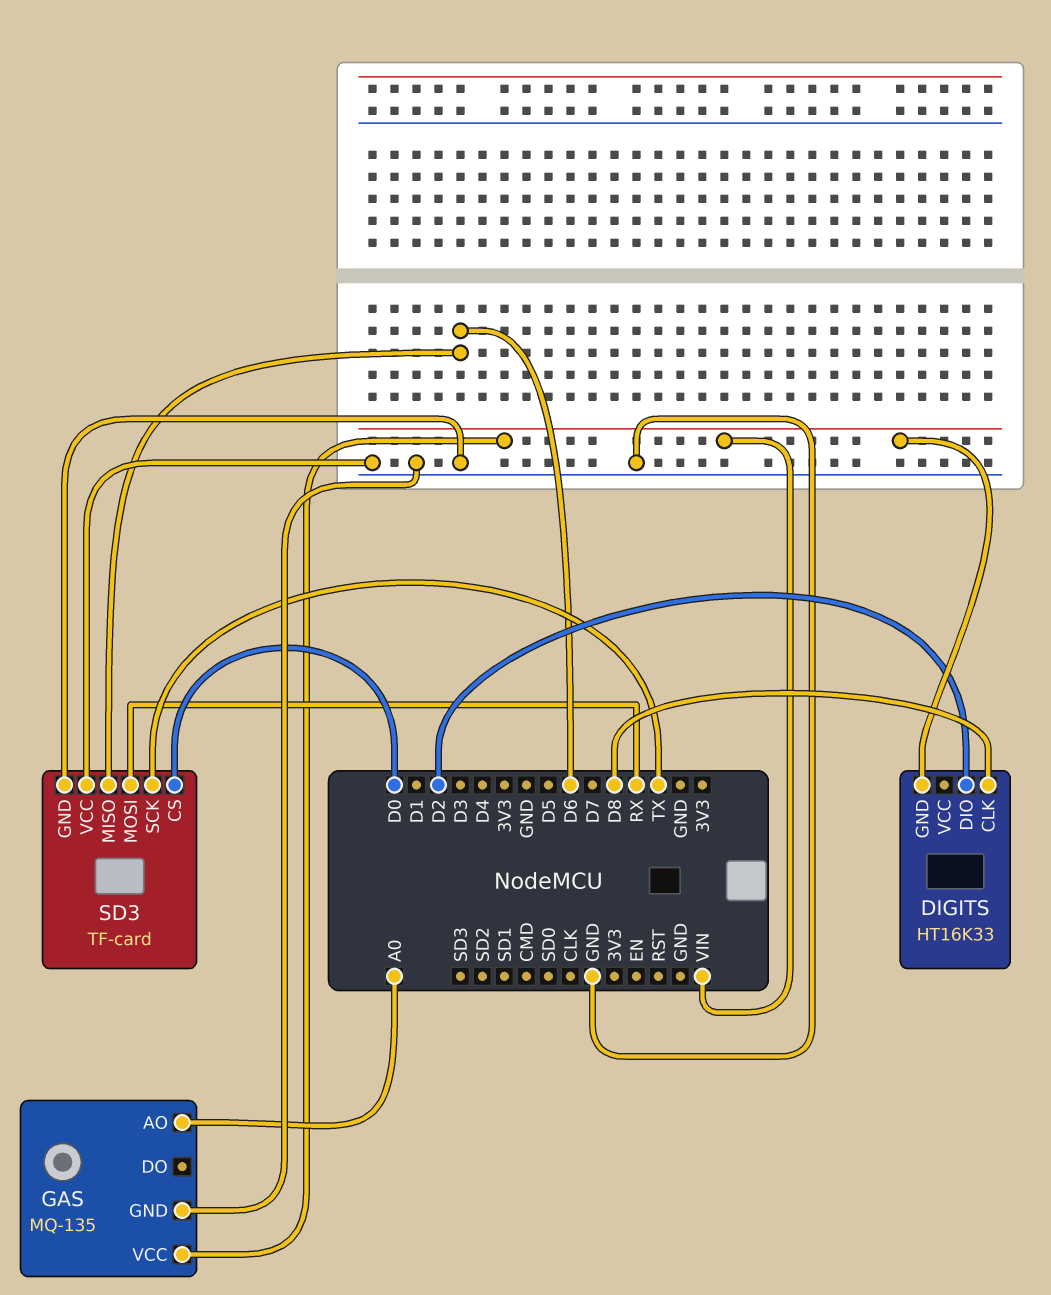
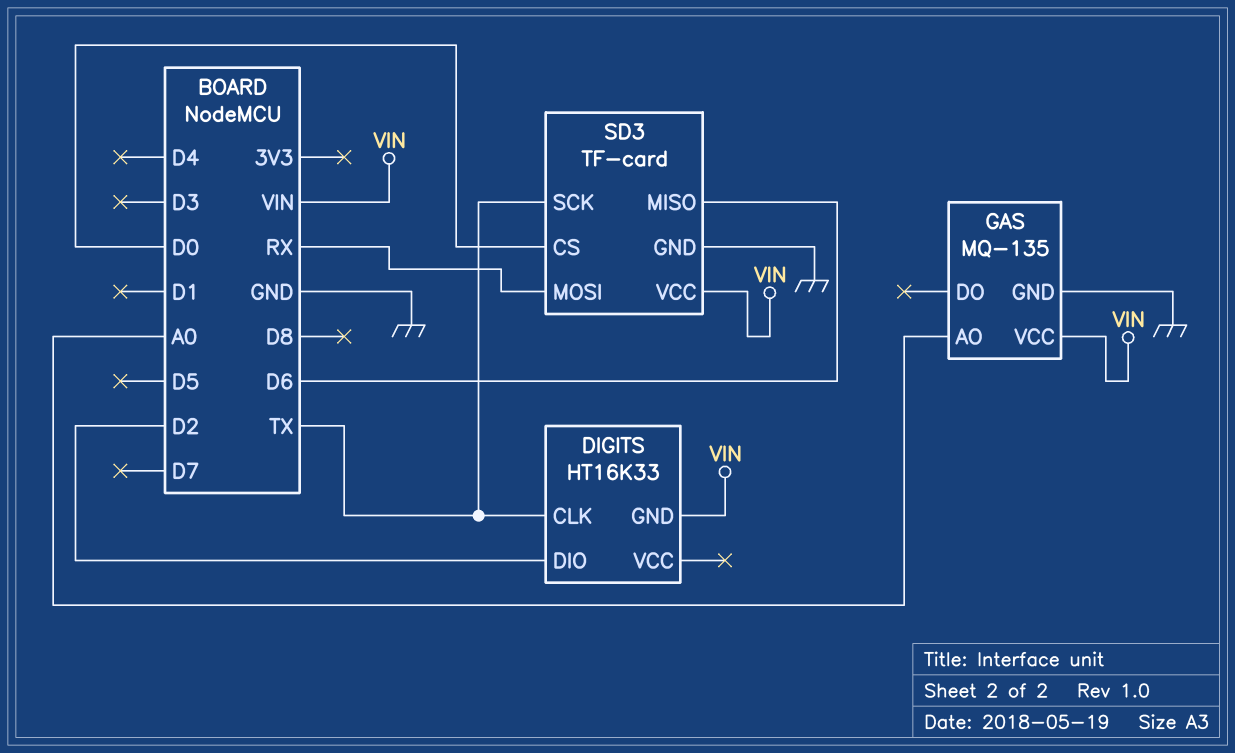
DIGITS pin CLK: D8 -> TX
SD3 pin VCC: GND -> VIN

